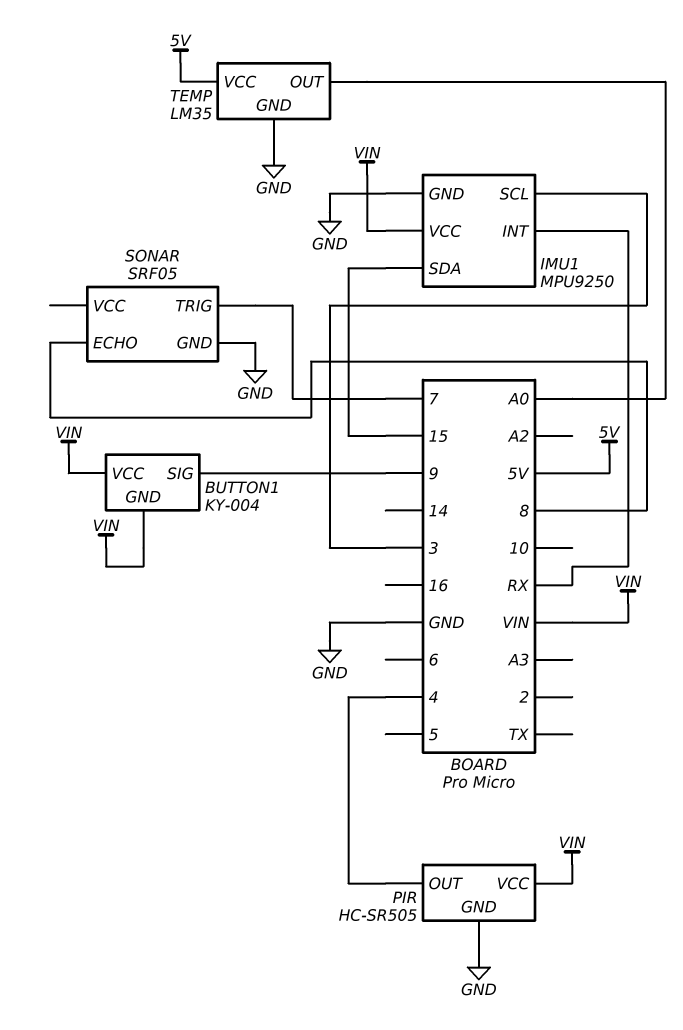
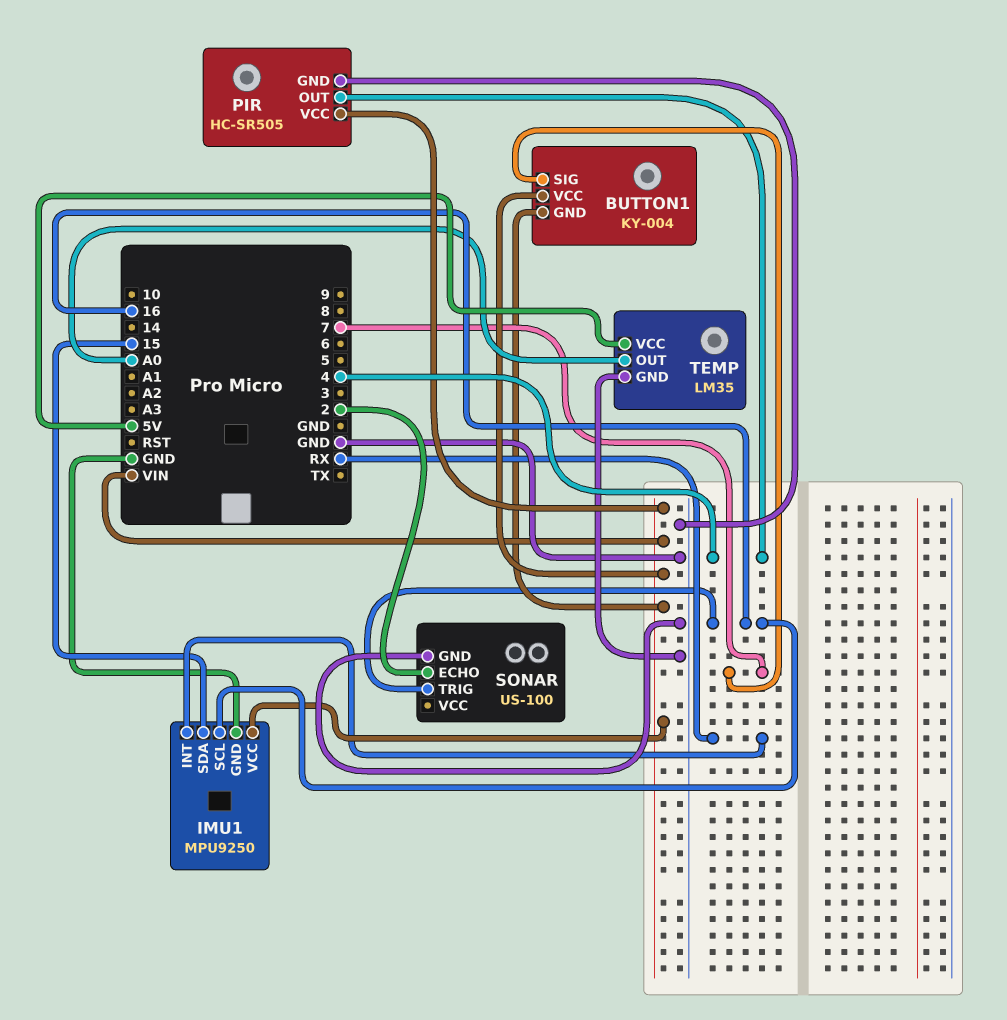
BUTTON1 pin SIG: 9 -> 7
IMU1 pin SCL: 3 -> 16
SONAR: SRF05 -> US-100
SONAR pin ECHO: 8 -> 2
SONAR pin TRIG: 7 -> 16

